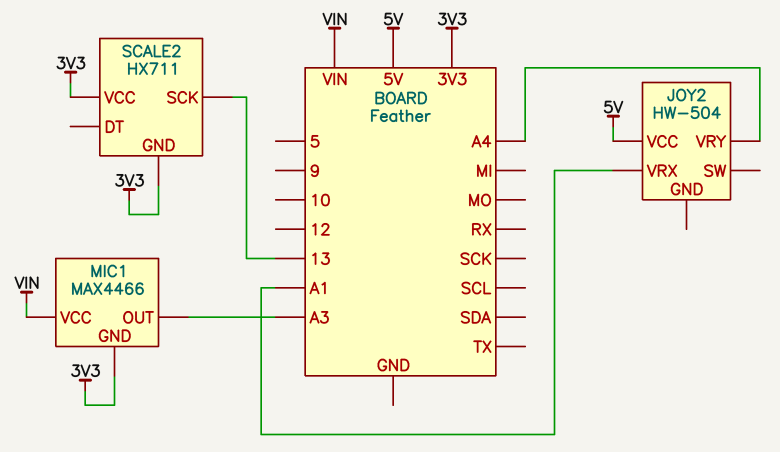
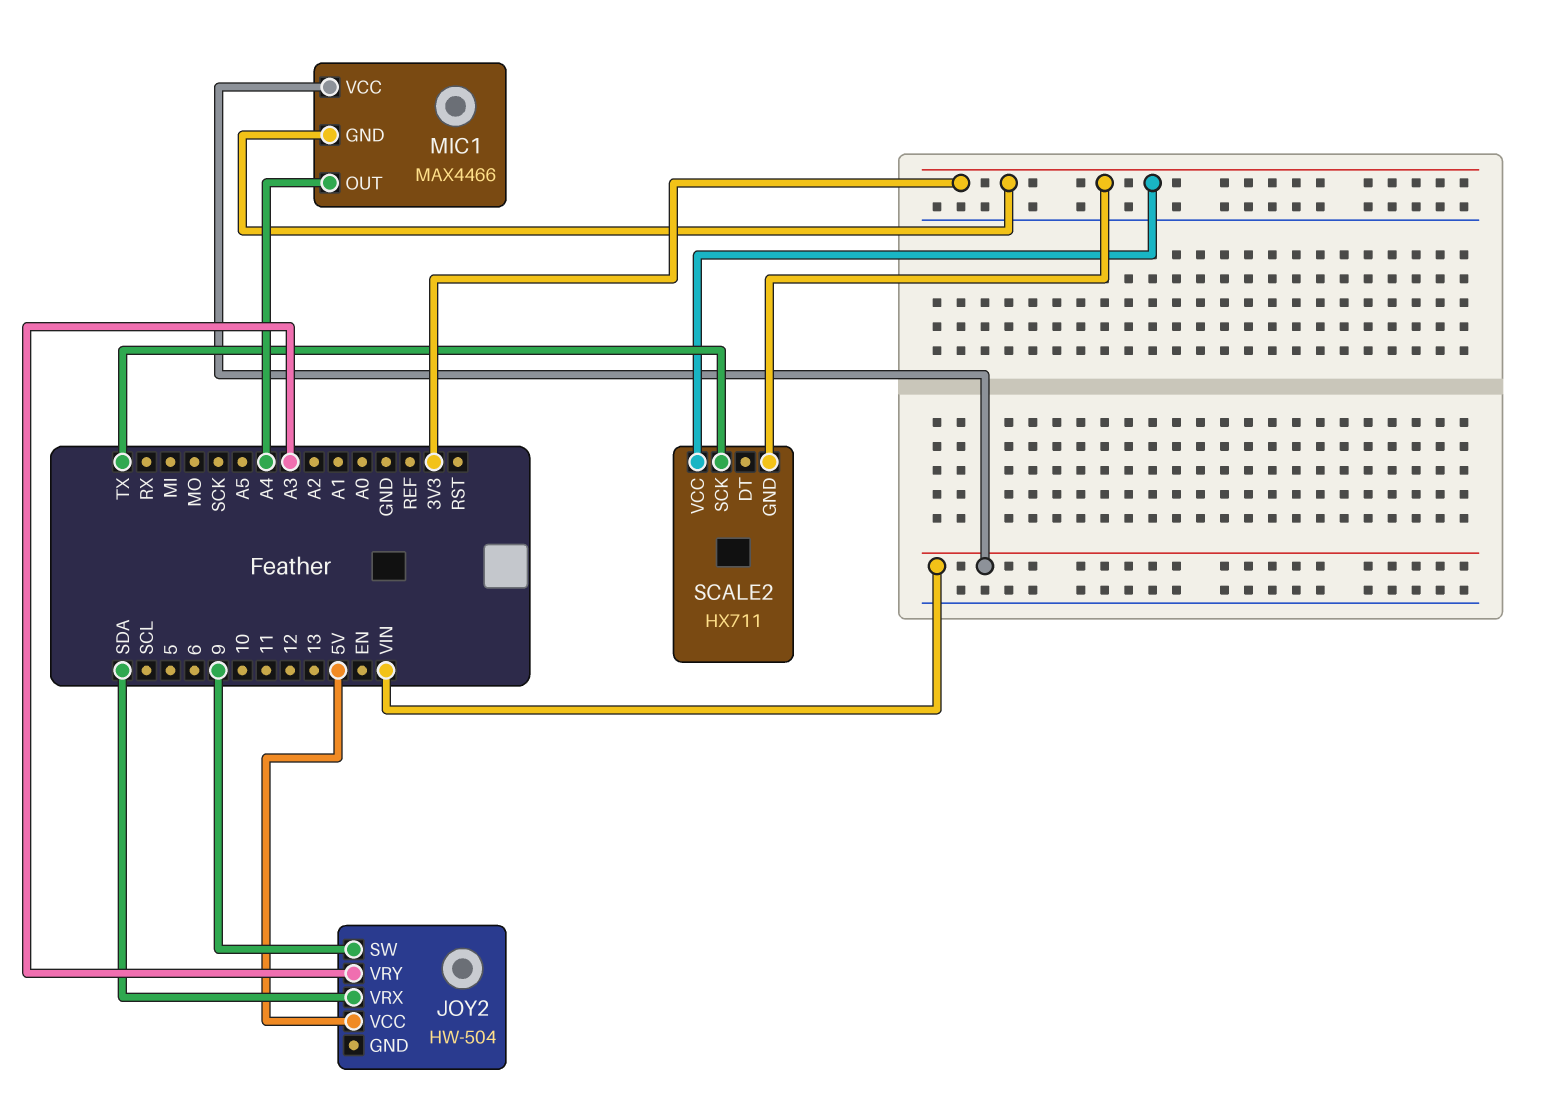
JOY2 pin SW: none -> 9
JOY2 pin VRX: A1 -> SDA
JOY2 pin VRY: A4 -> A3
MIC1 pin OUT: A3 -> A4
SCALE2 pin SCK: 13 -> TX

